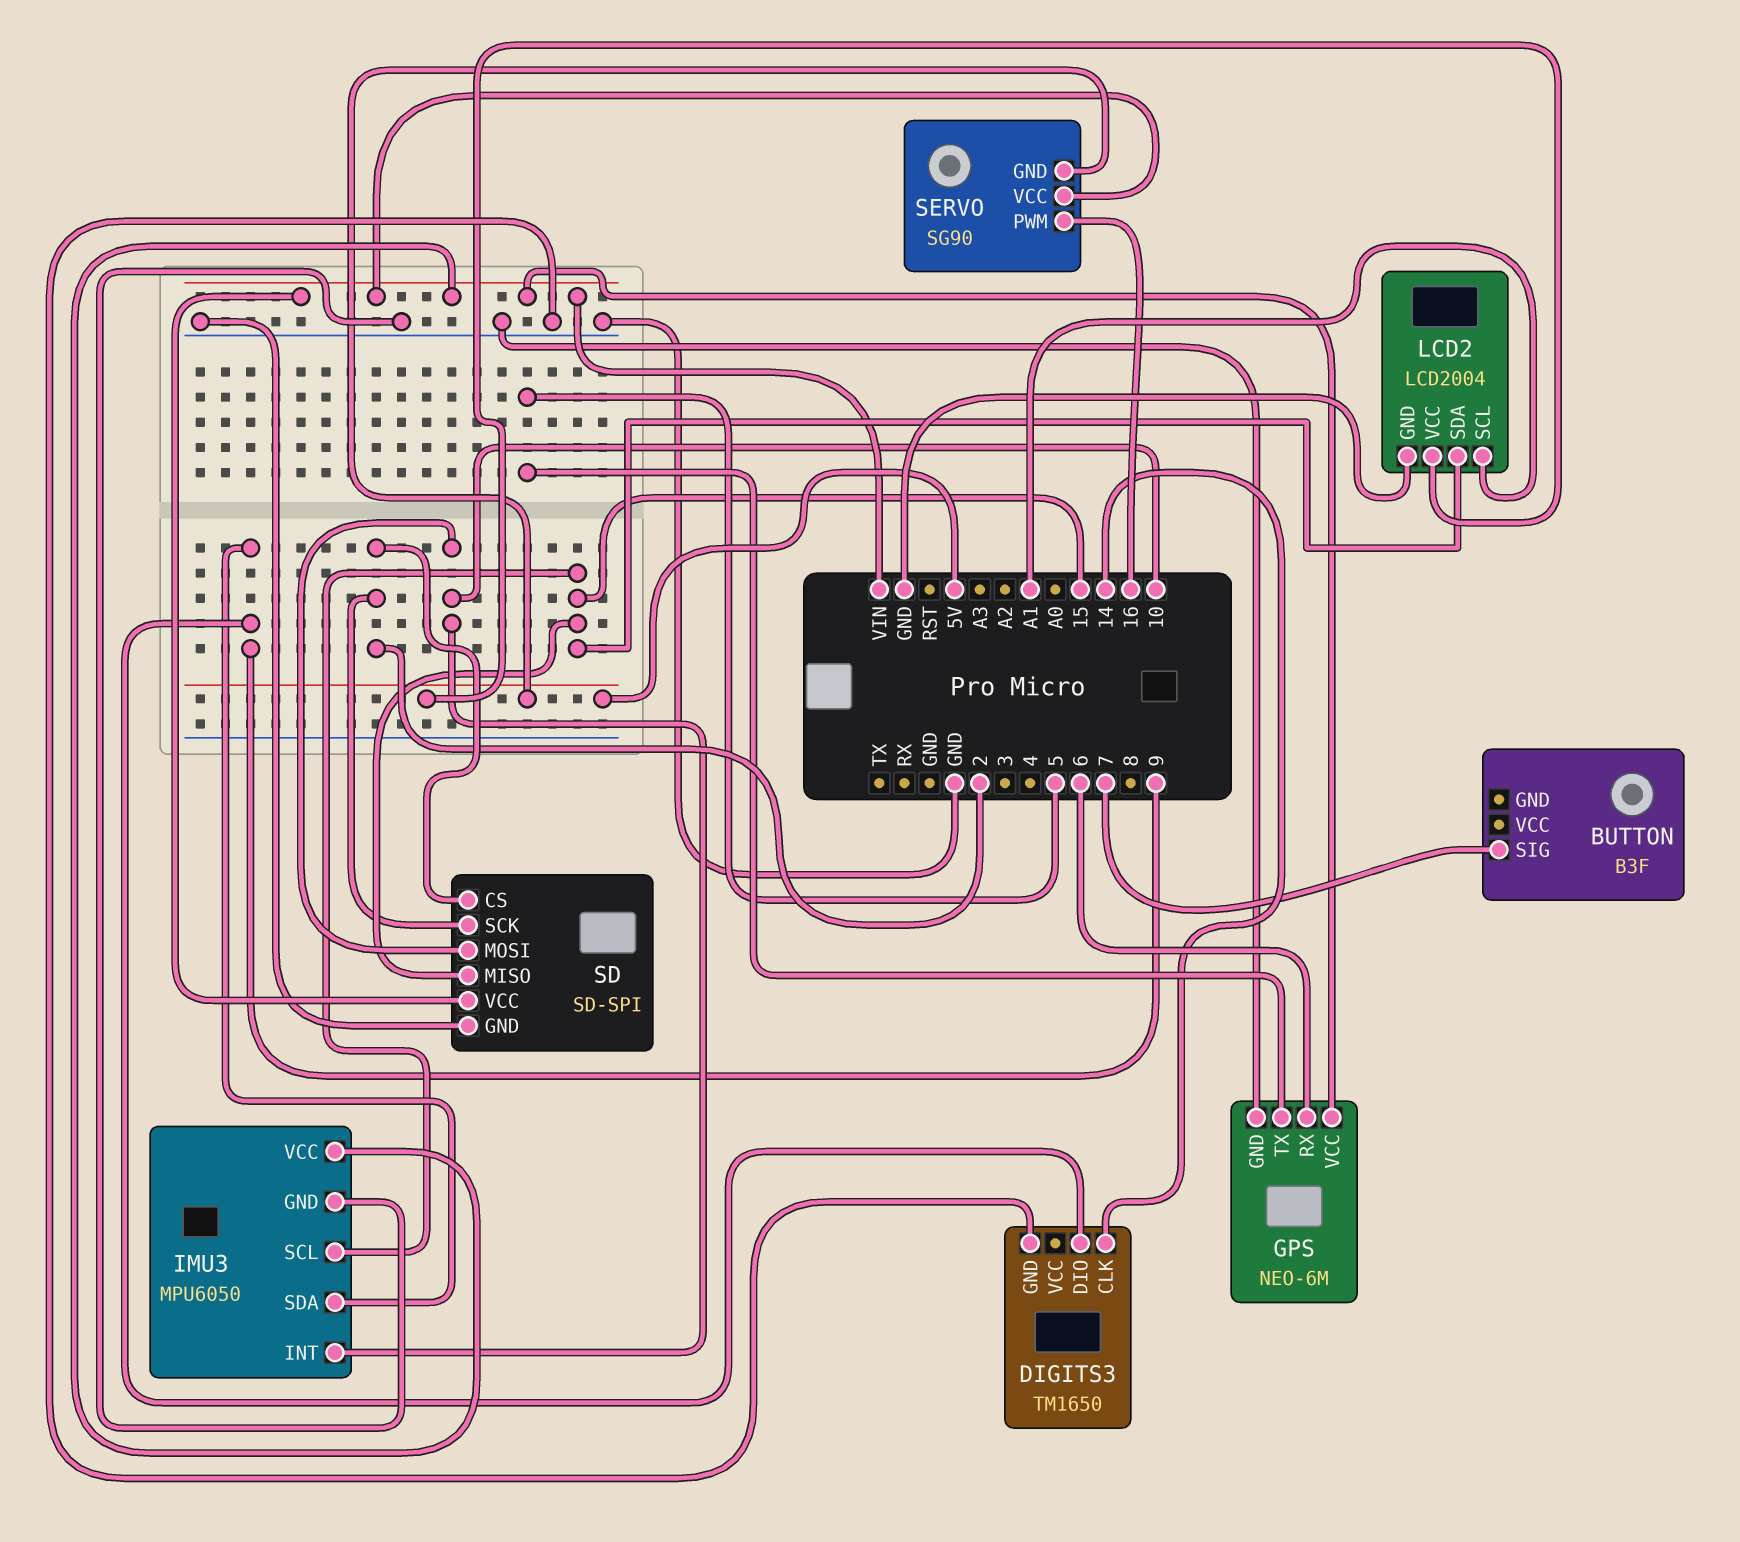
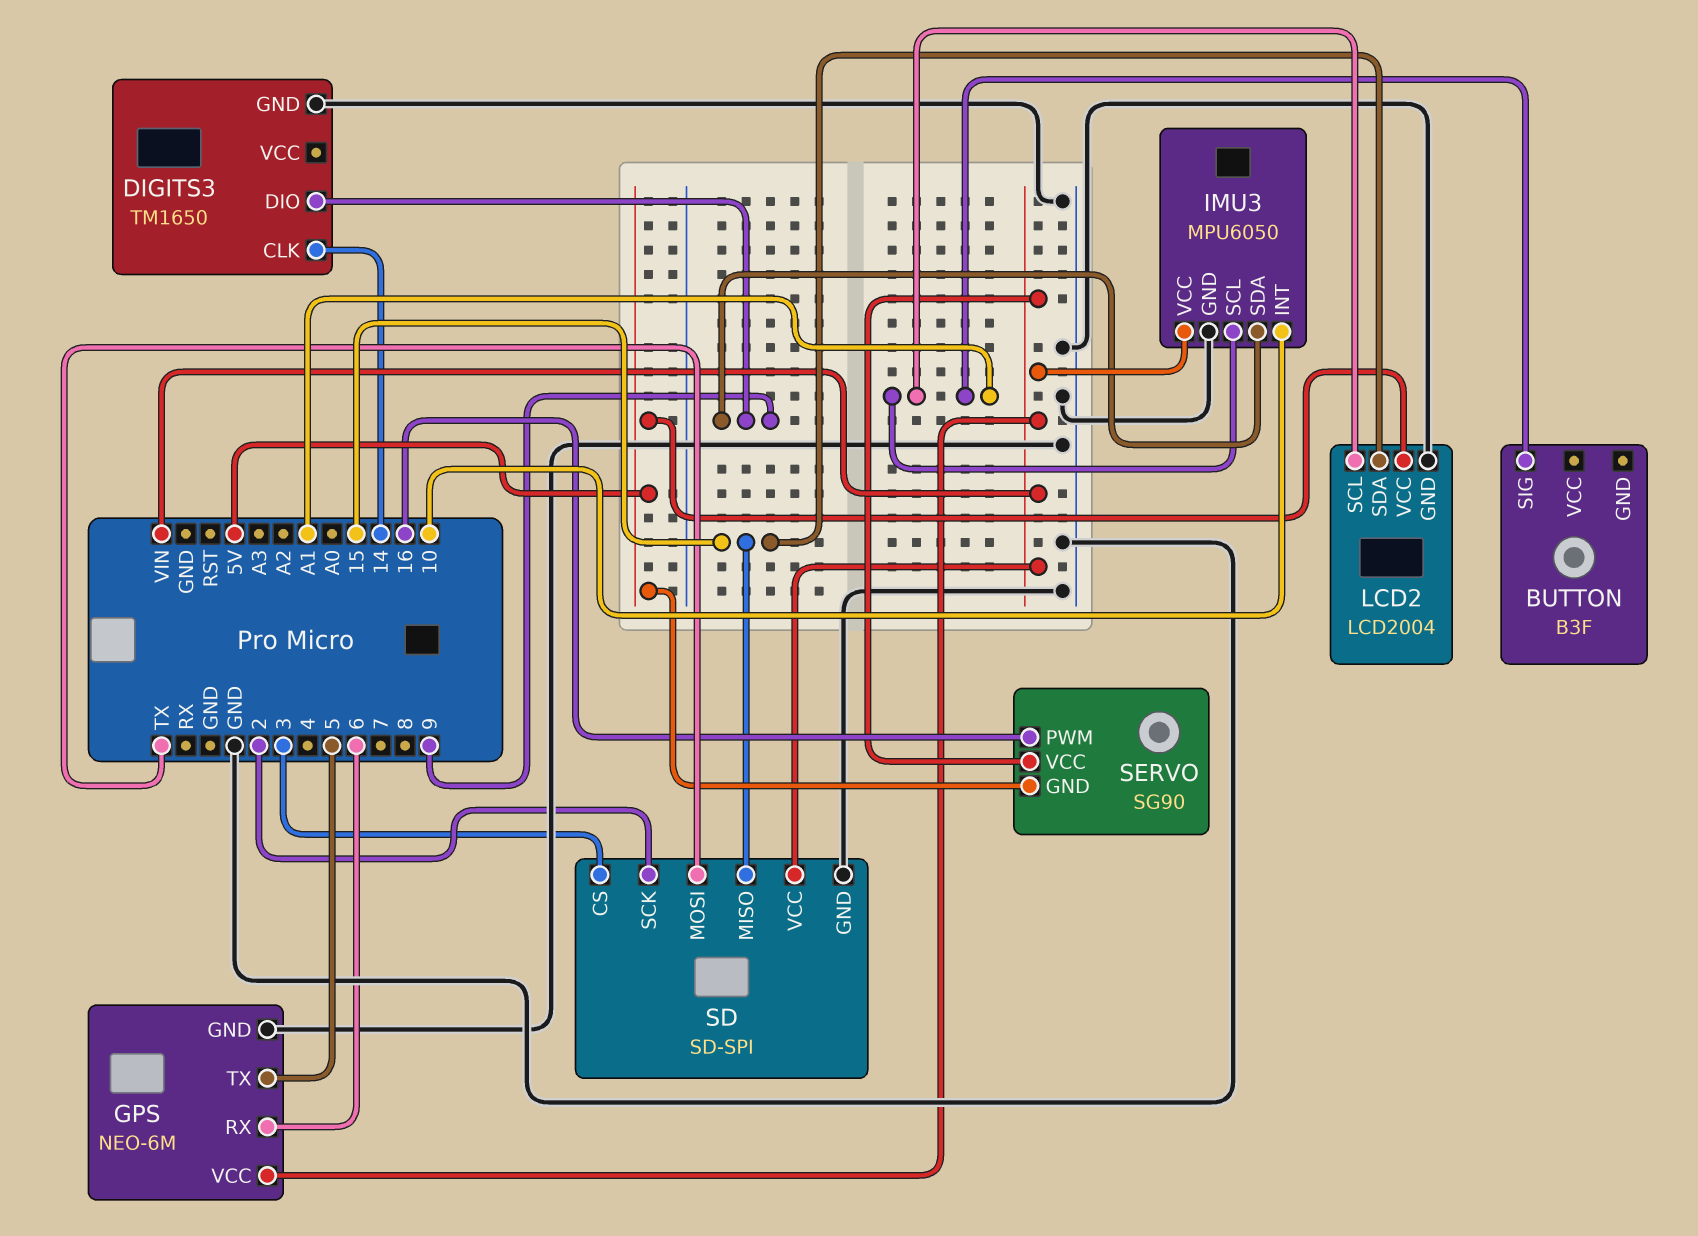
BUTTON pin SIG: 7 -> A1
IMU3 pin SCL: 15 -> A1
SD pin CS: 2 -> 3
SD pin MOSI: 10 -> TX

